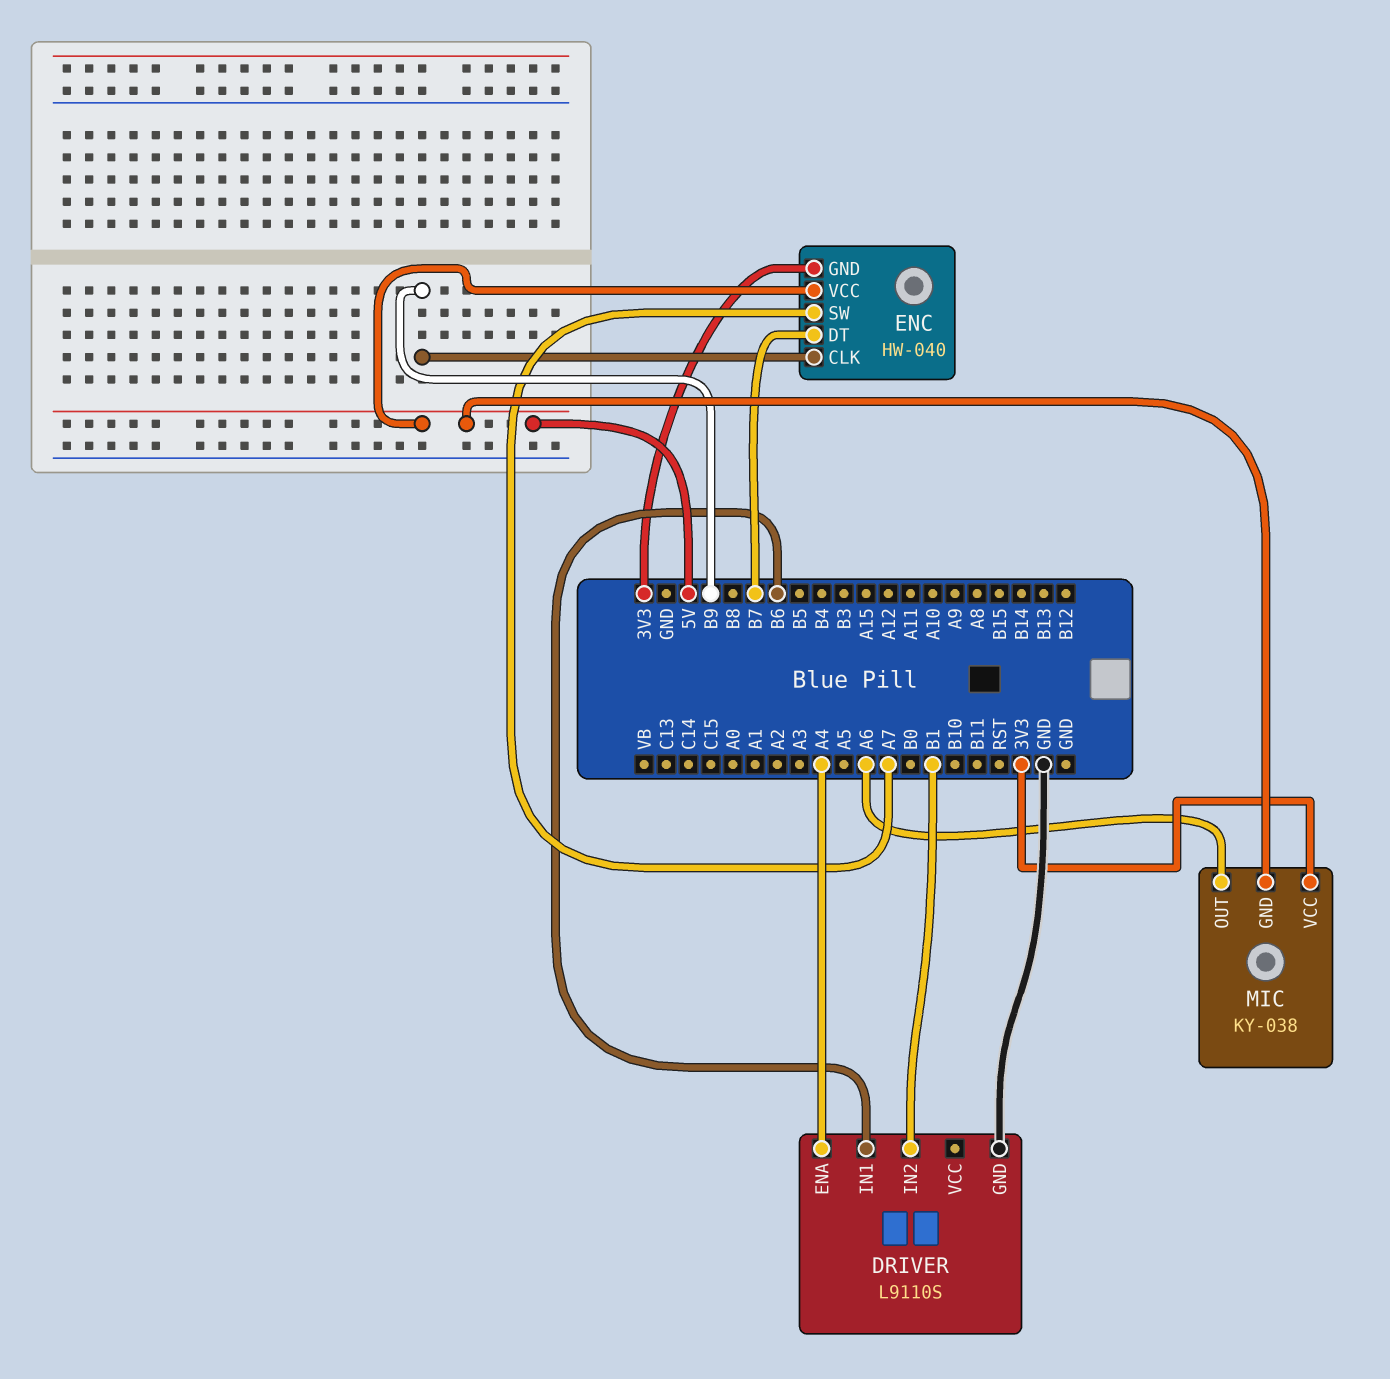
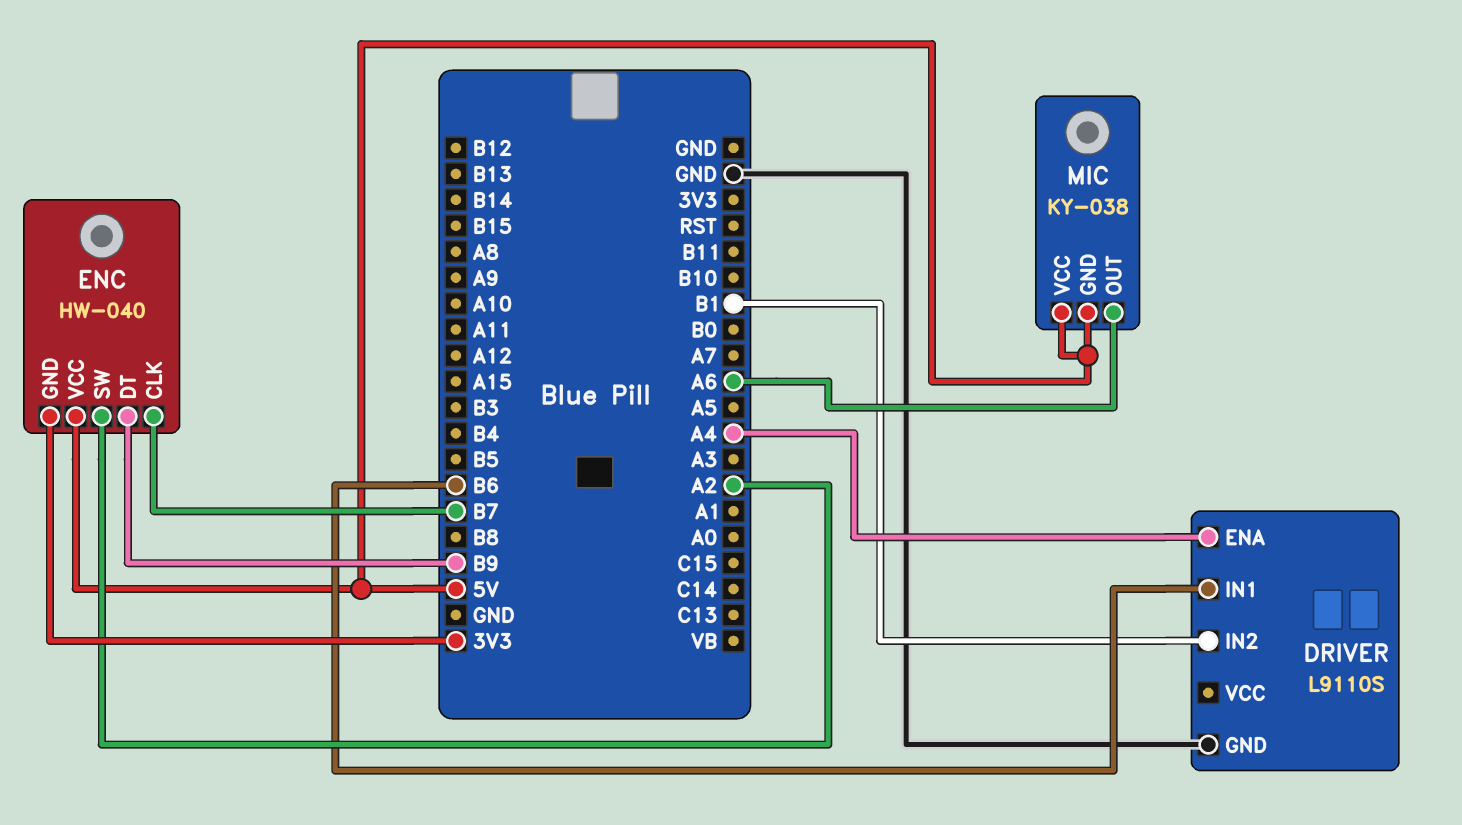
ENC pin CLK: B9 -> B7
ENC pin DT: B7 -> B9
ENC pin SW: A7 -> A2
MIC pin VCC: 3V3 -> 5V

